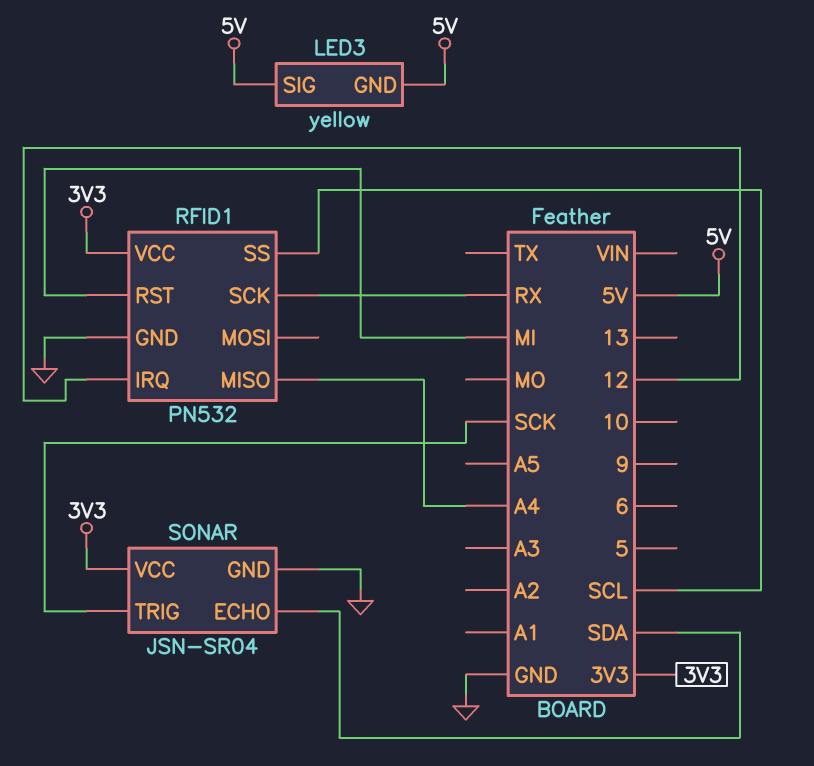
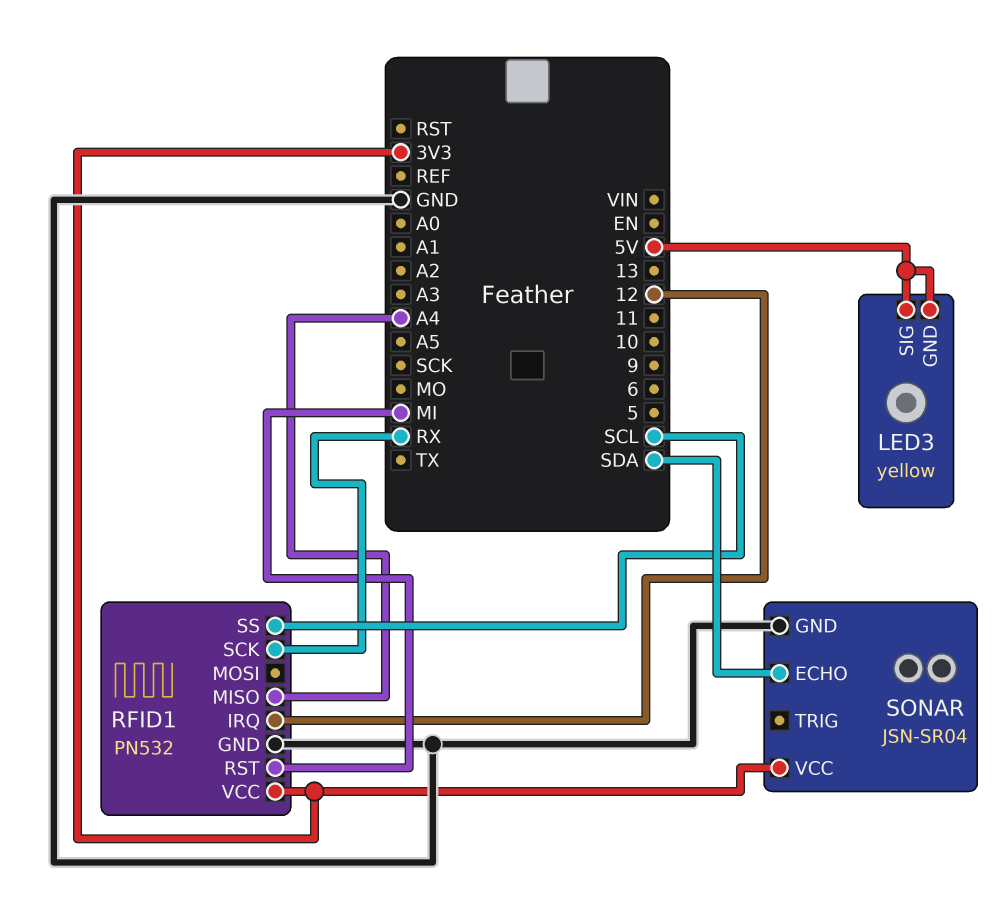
SONAR pin TRIG: SCK -> none

